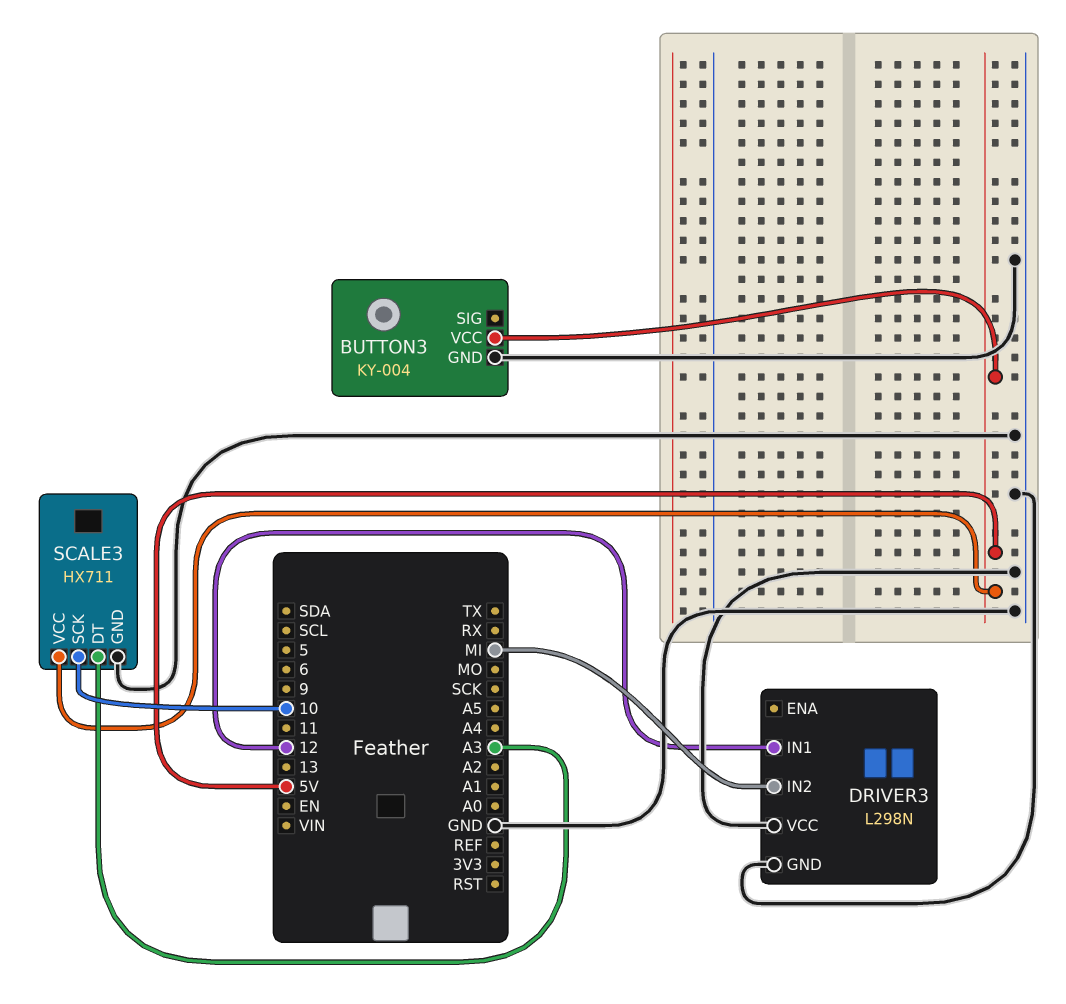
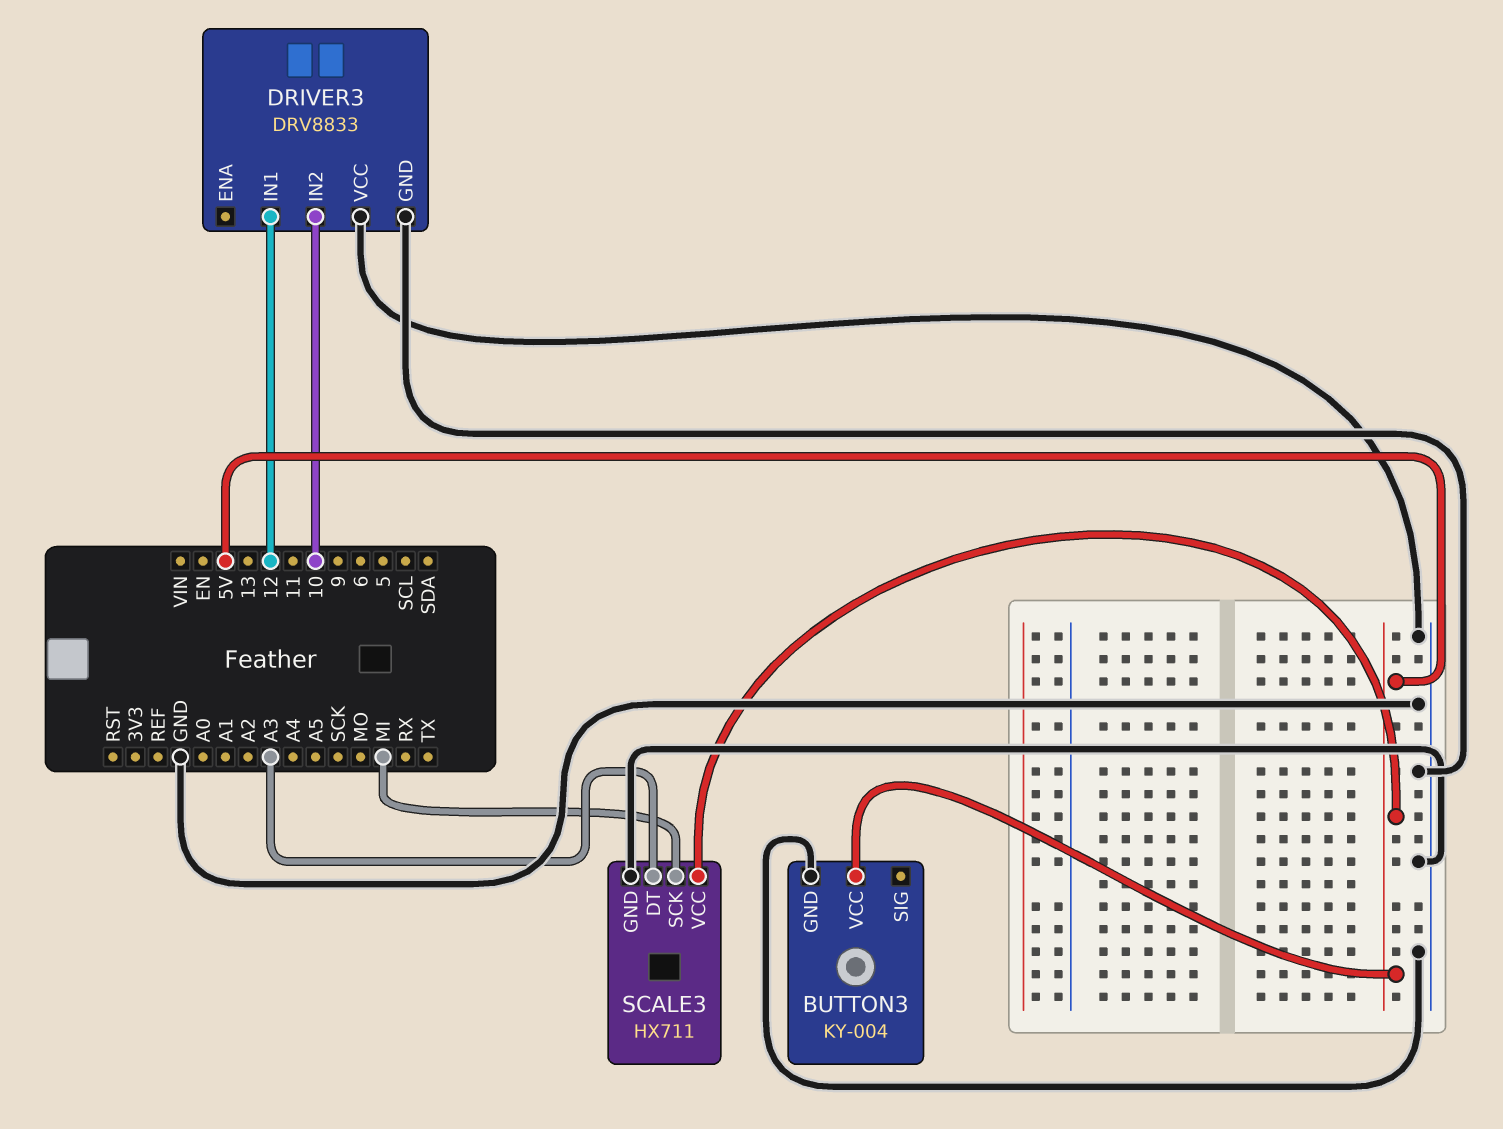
DRIVER3: L298N -> DRV8833
DRIVER3 pin IN2: MI -> 10
SCALE3 pin SCK: 10 -> MI

